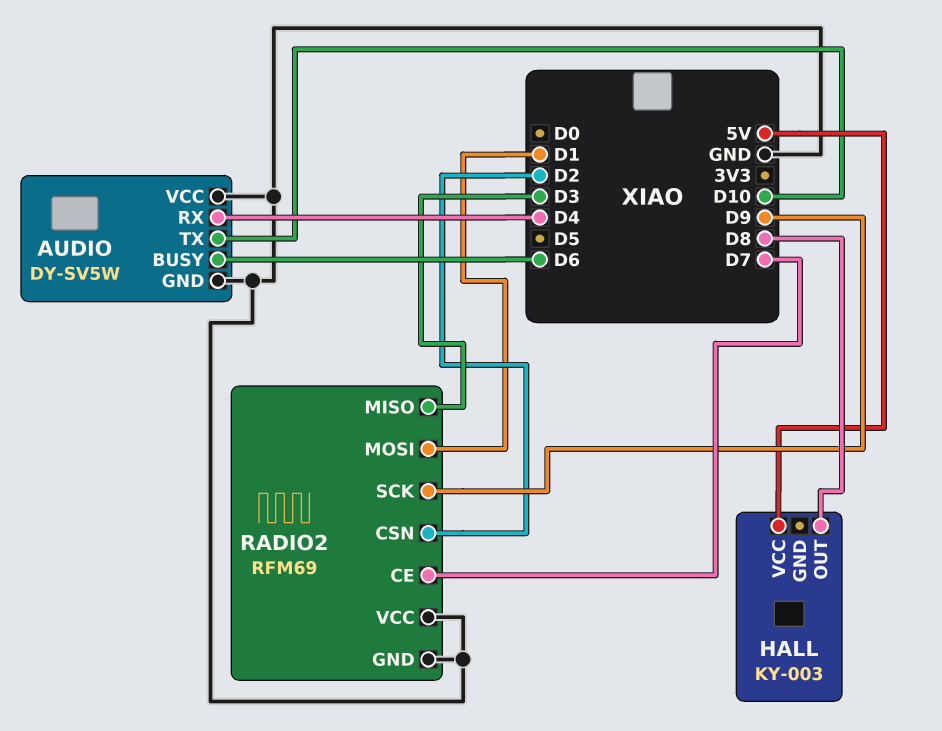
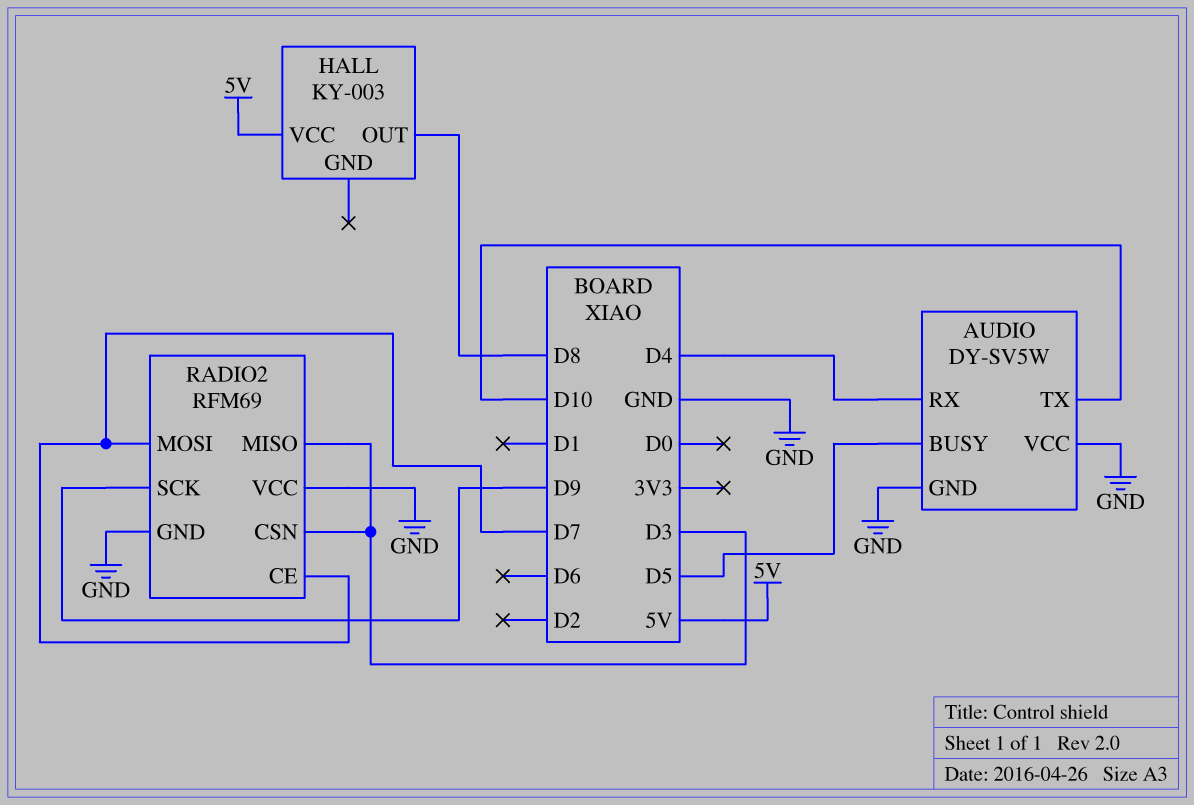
AUDIO pin BUSY: D6 -> D5
RADIO2 pin CSN: D2 -> D3
RADIO2 pin MOSI: D1 -> D7

